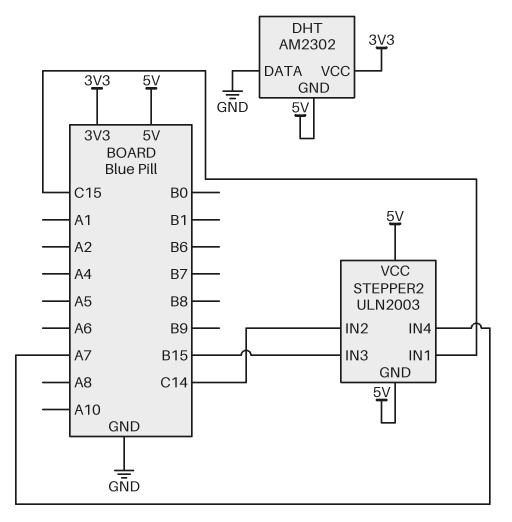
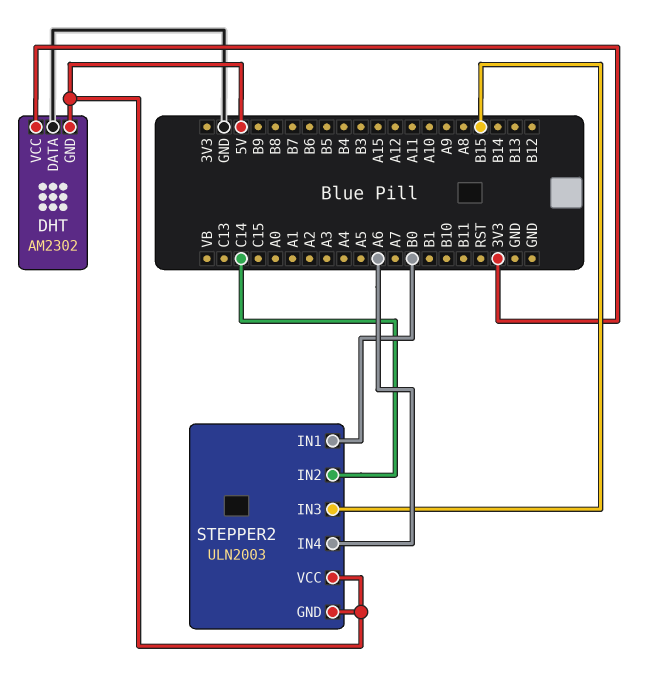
STEPPER2 pin IN1: C15 -> B0
STEPPER2 pin IN4: A7 -> A6

